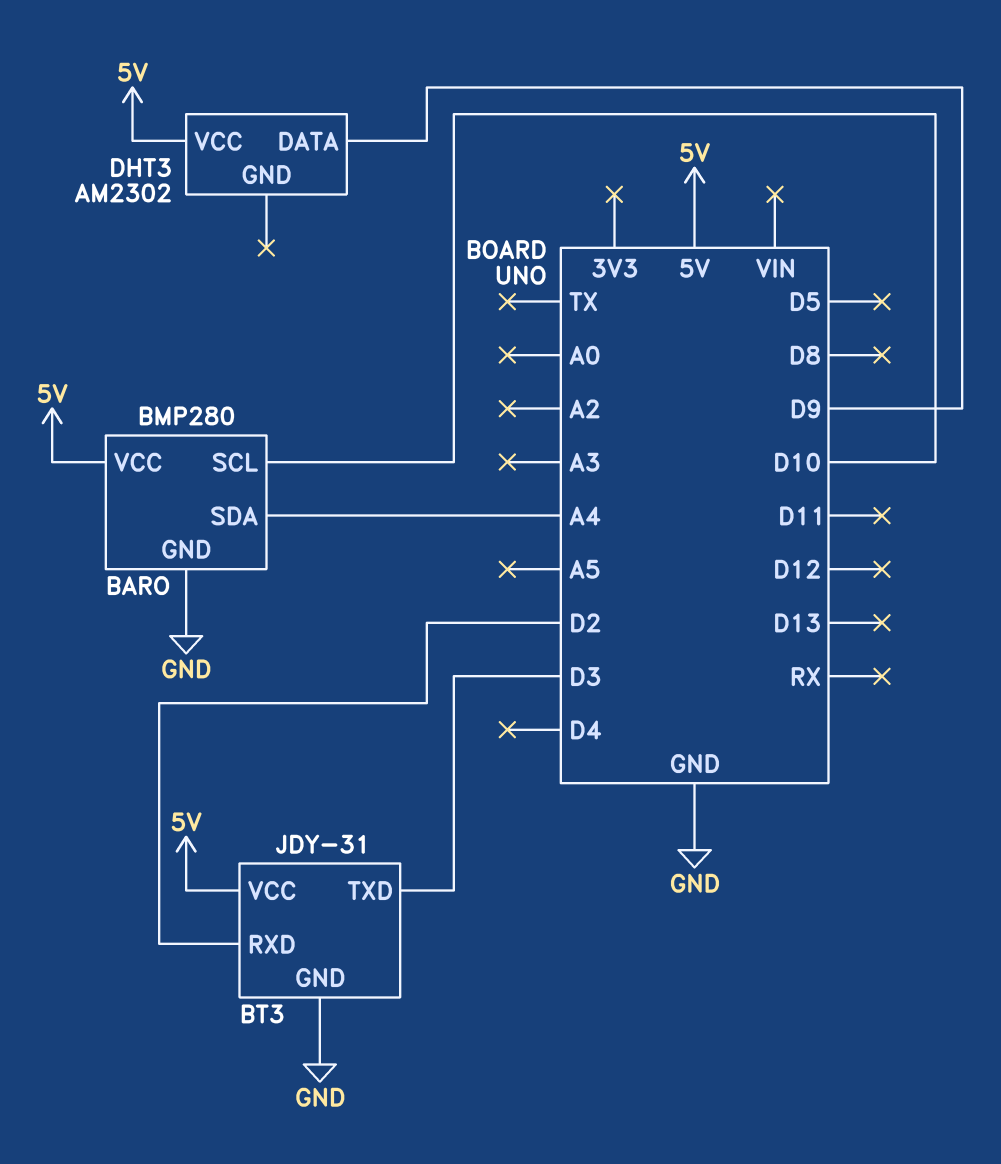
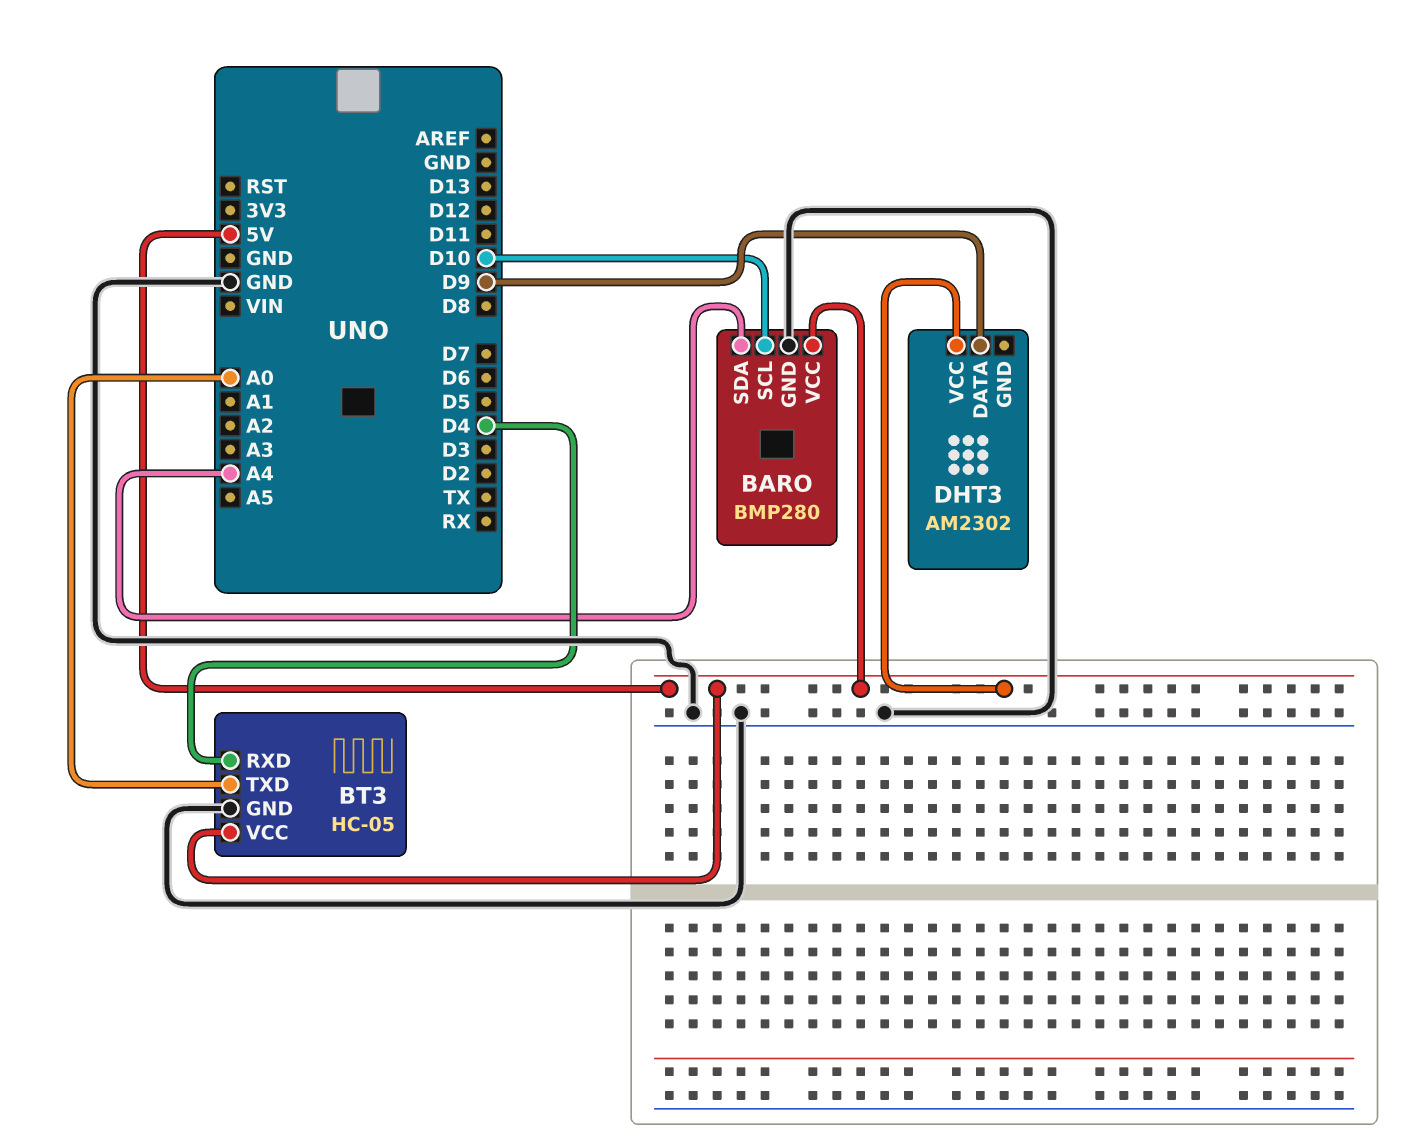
BT3: JDY-31 -> HC-05
BT3 pin RXD: D2 -> D4
BT3 pin TXD: D3 -> A0

